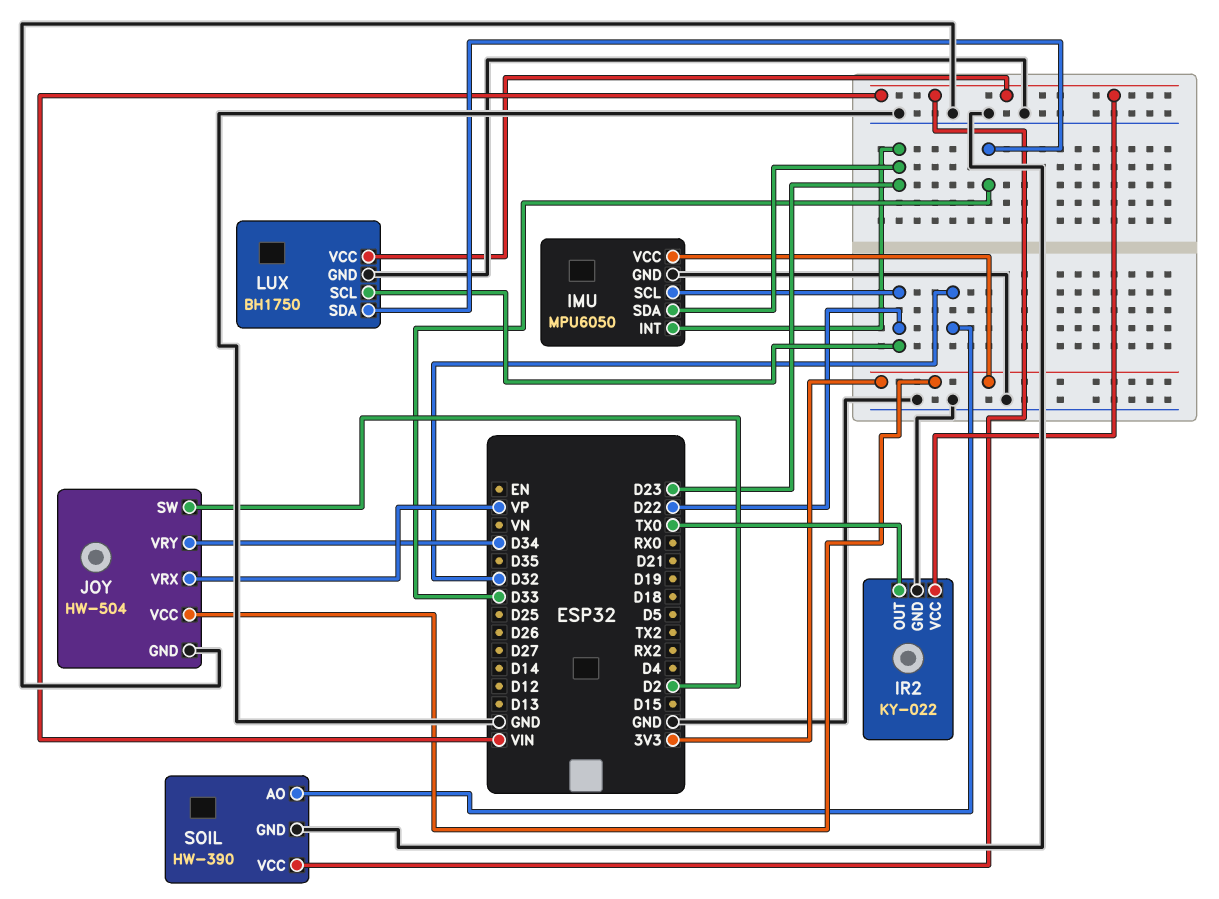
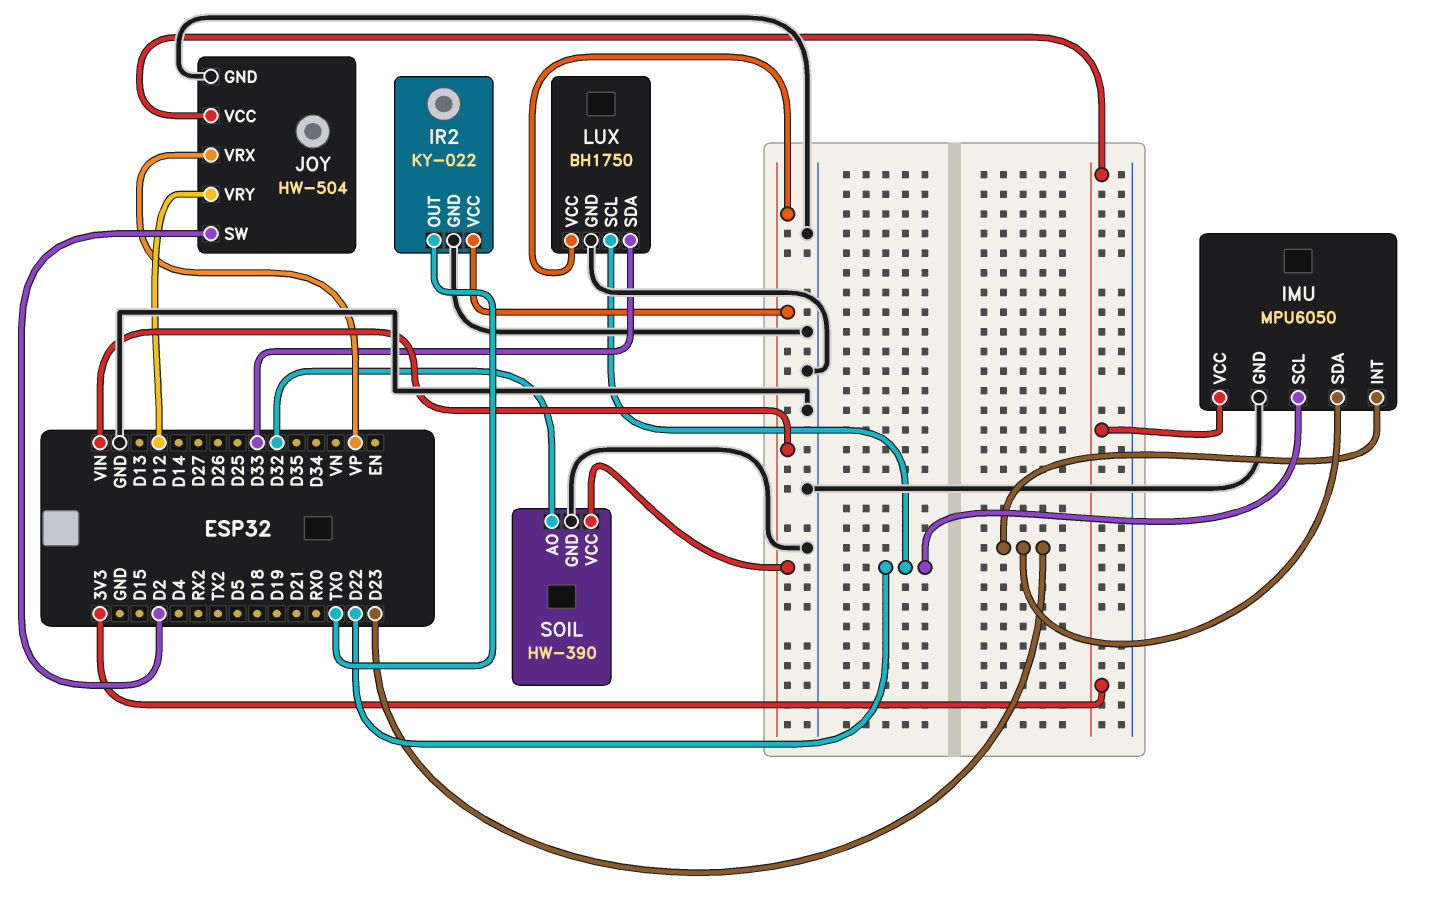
JOY pin VRY: D34 -> D12

